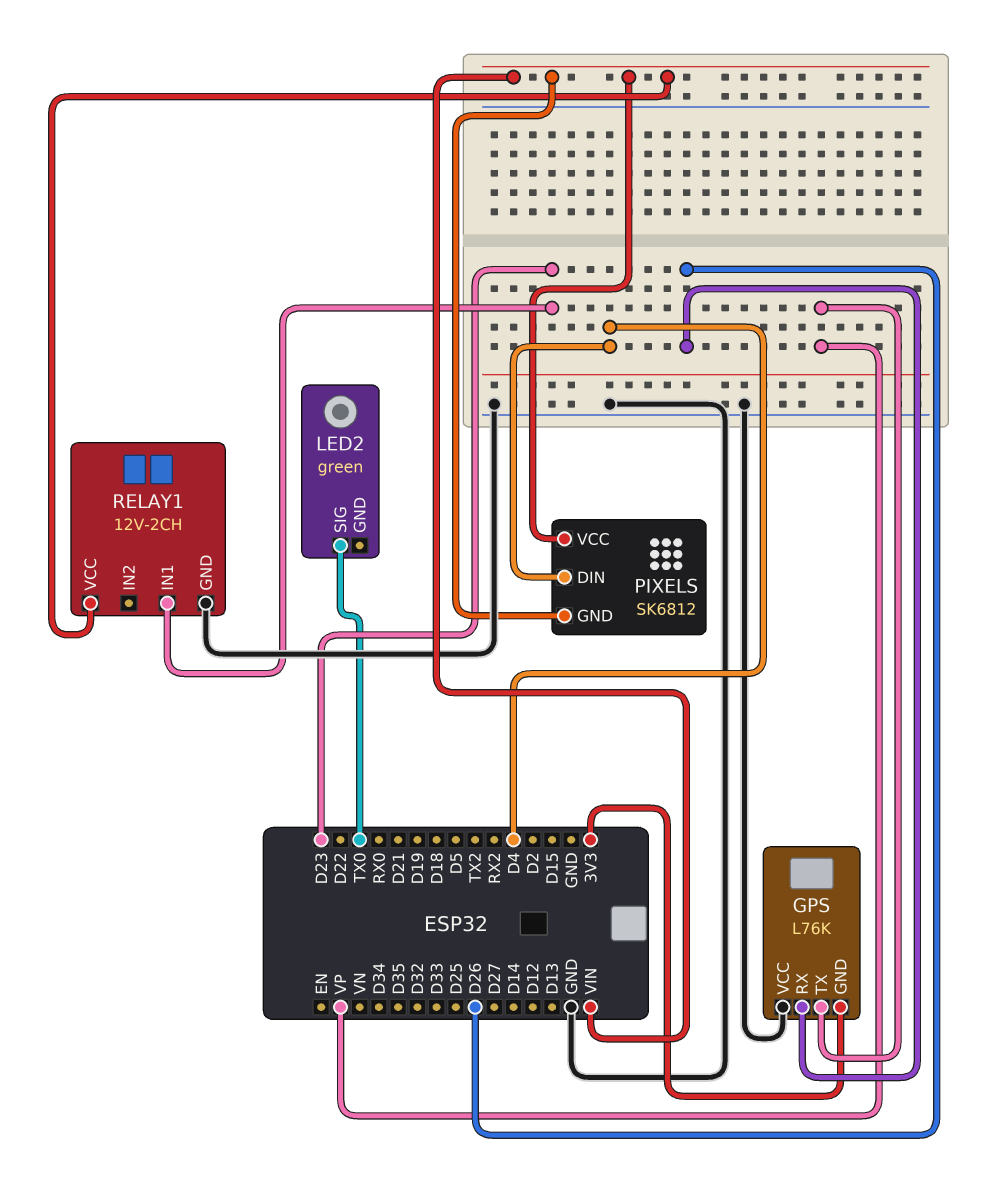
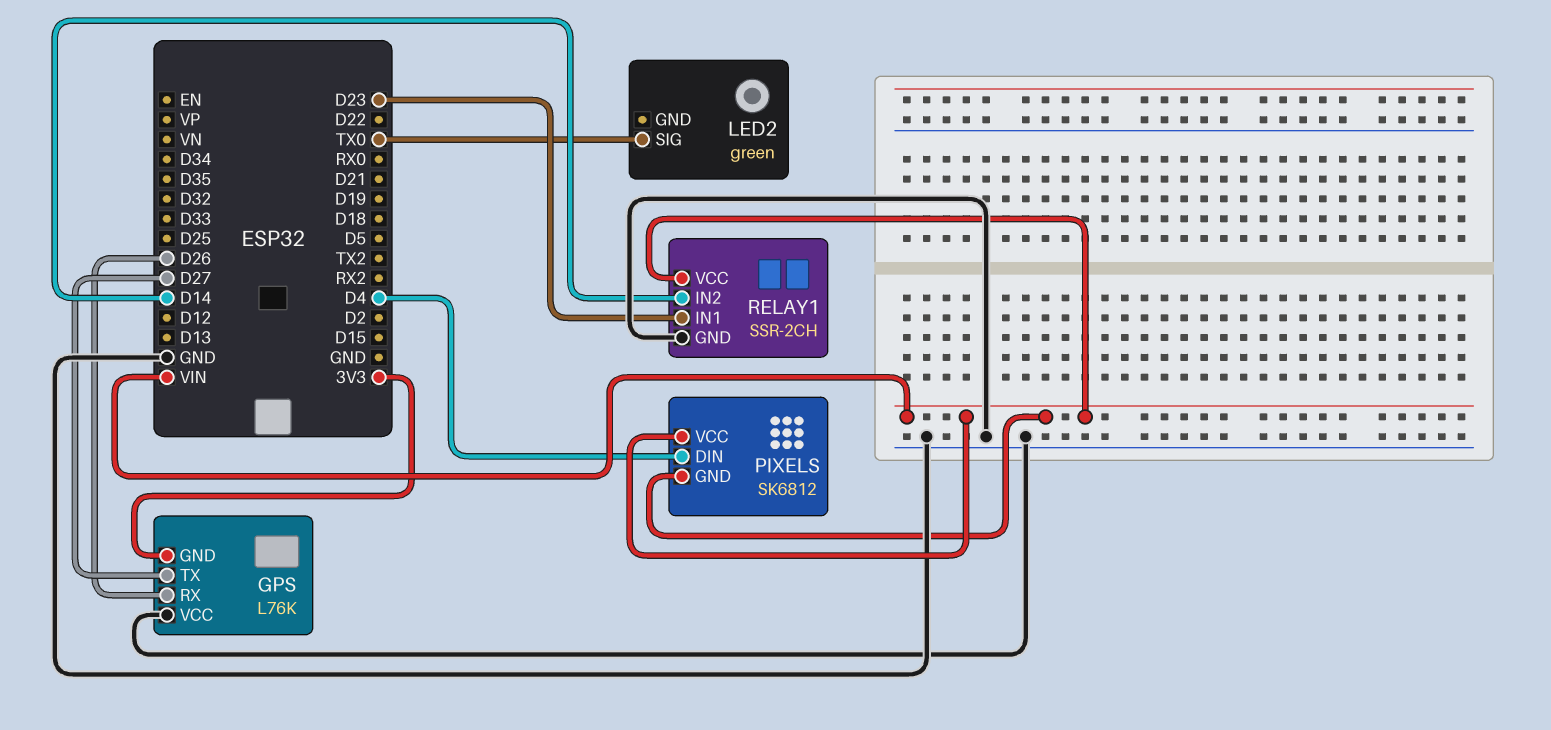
GPS pin TX: VP -> D27
RELAY1: 12V-2CH -> SSR-2CH
RELAY1 pin IN2: none -> D14

